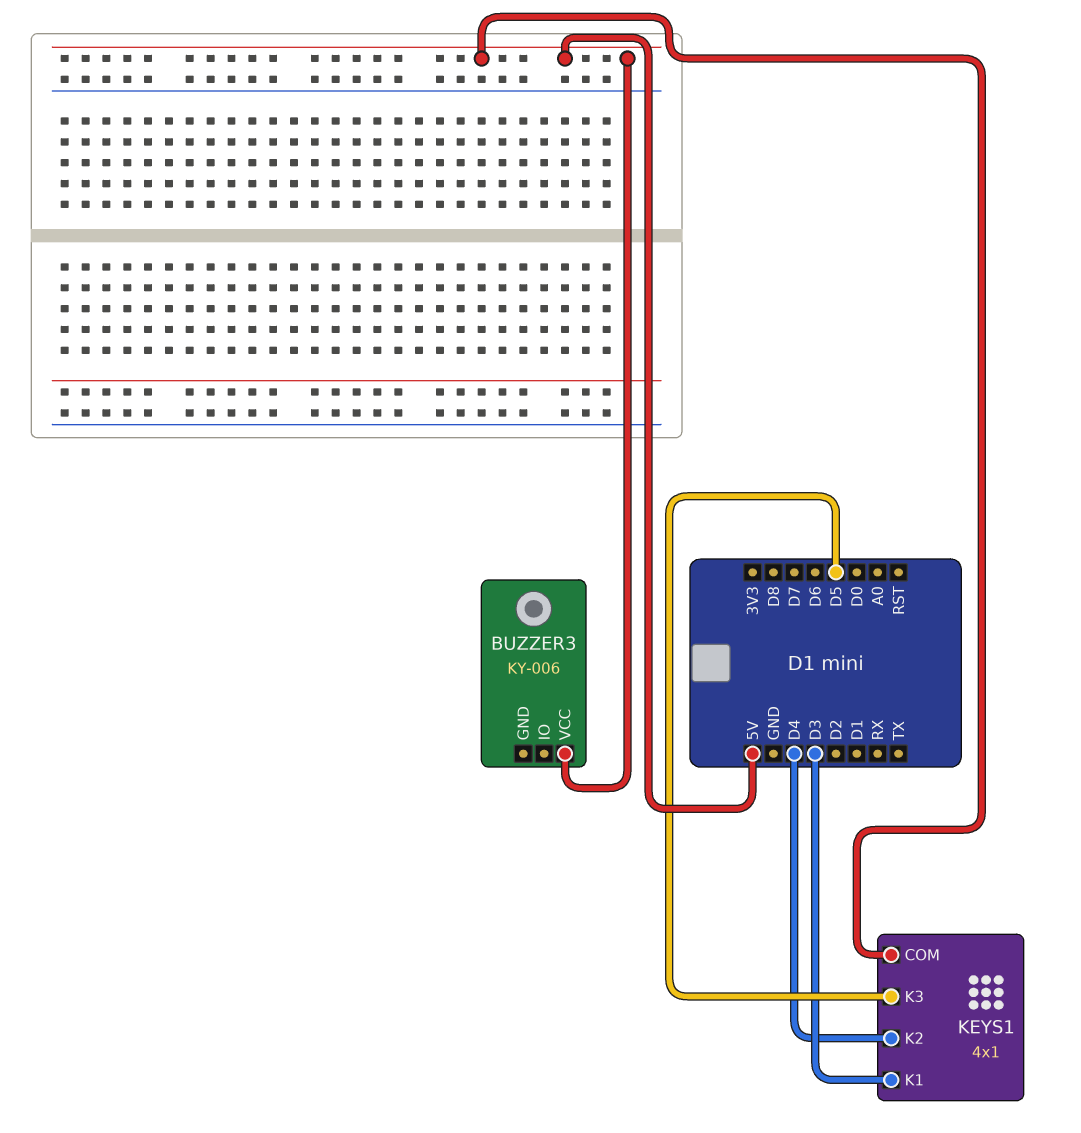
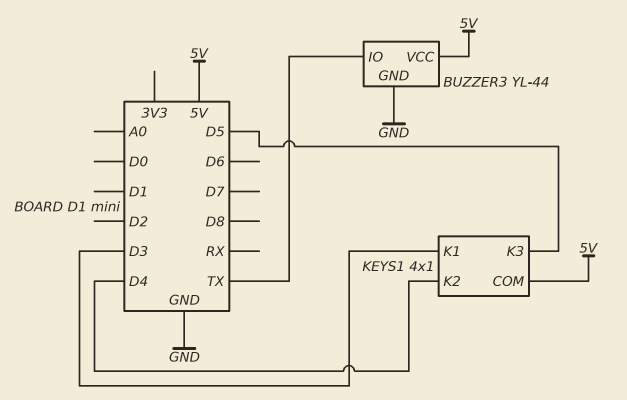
BUZZER3: KY-006 -> YL-44
BUZZER3 pin GND: none -> GND
BUZZER3 pin IO: none -> TX

